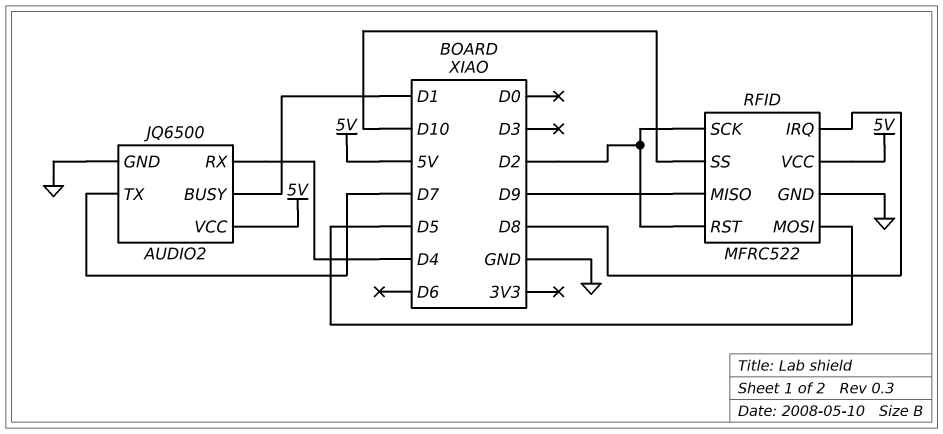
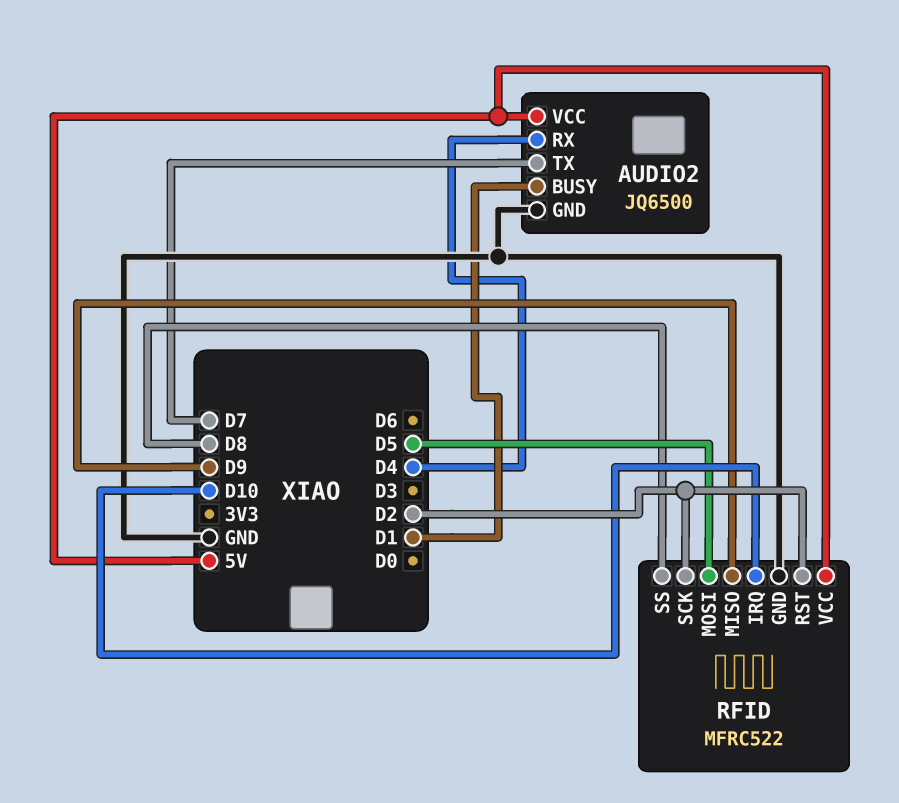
RFID pin IRQ: D8 -> D10
RFID pin SS: D10 -> D8

